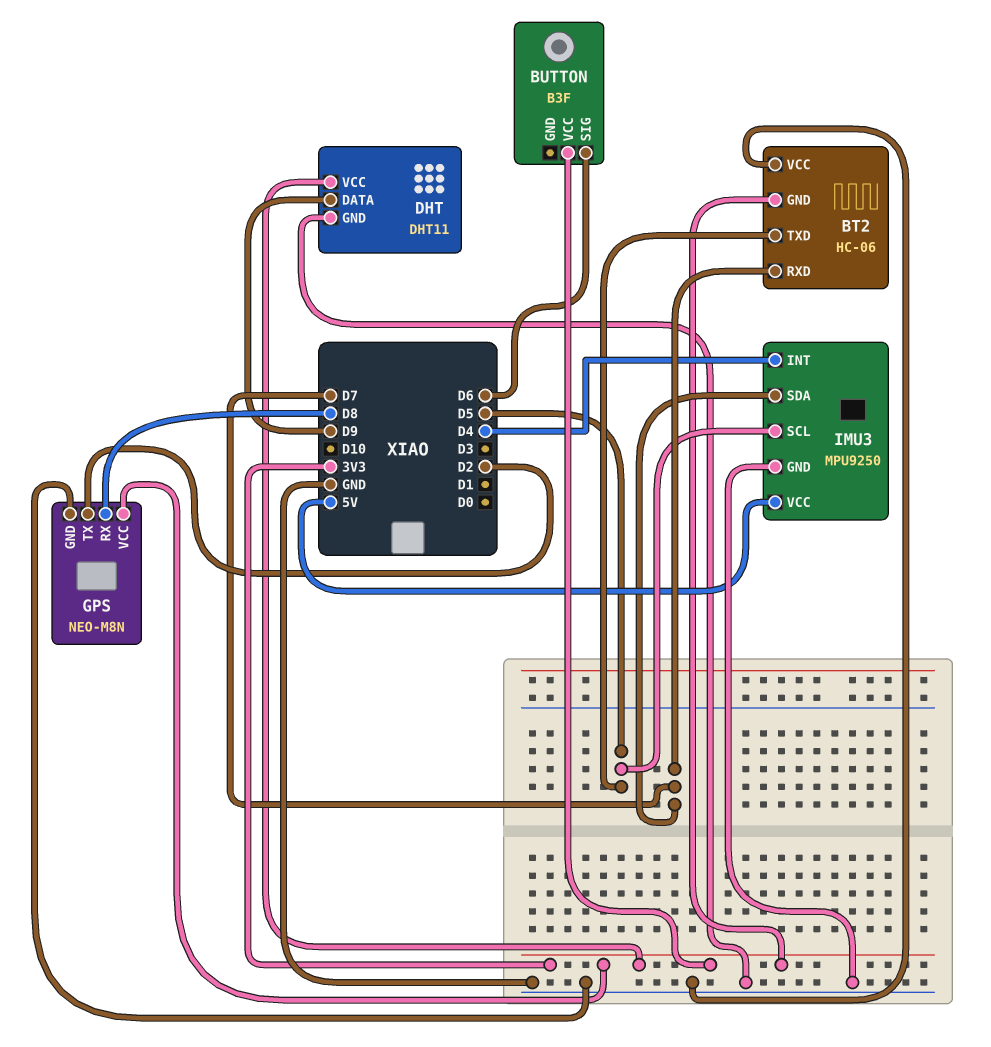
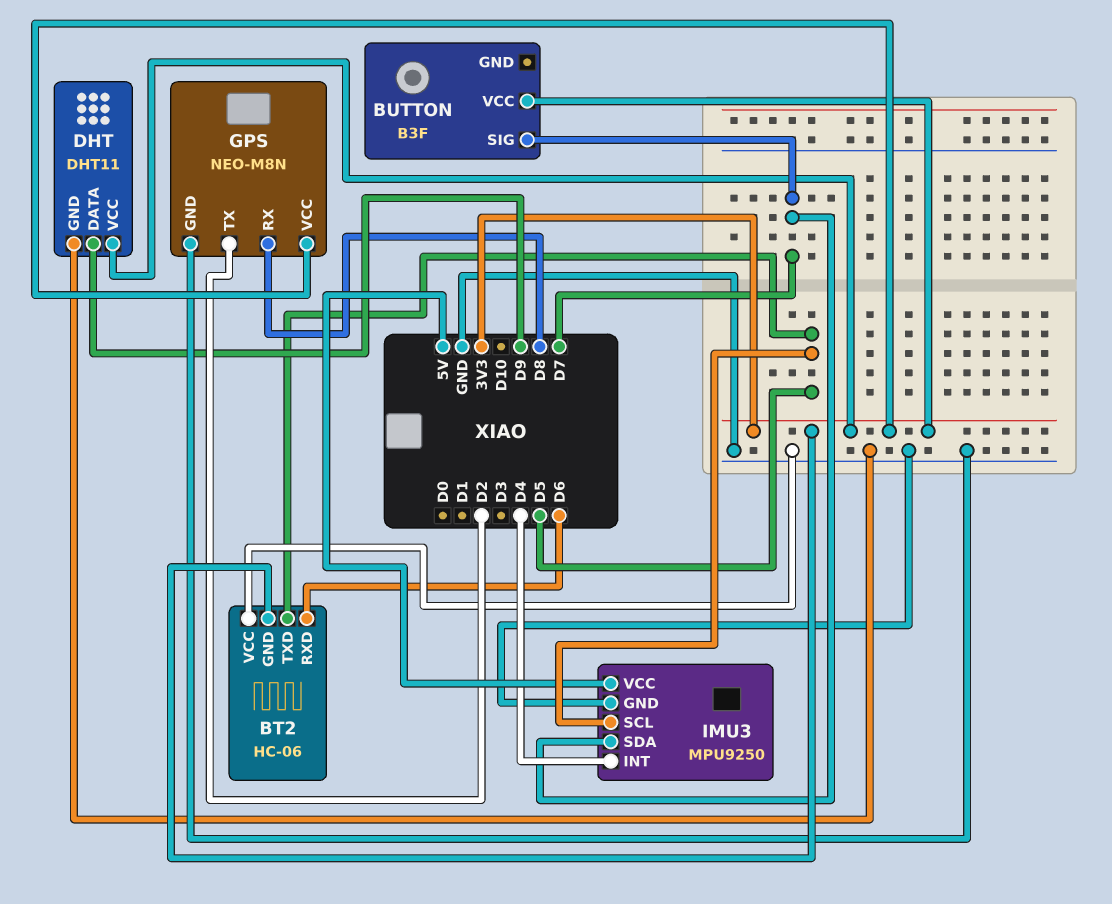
BT2 pin RXD: D7 -> D6
BUTTON pin SIG: D6 -> D7

